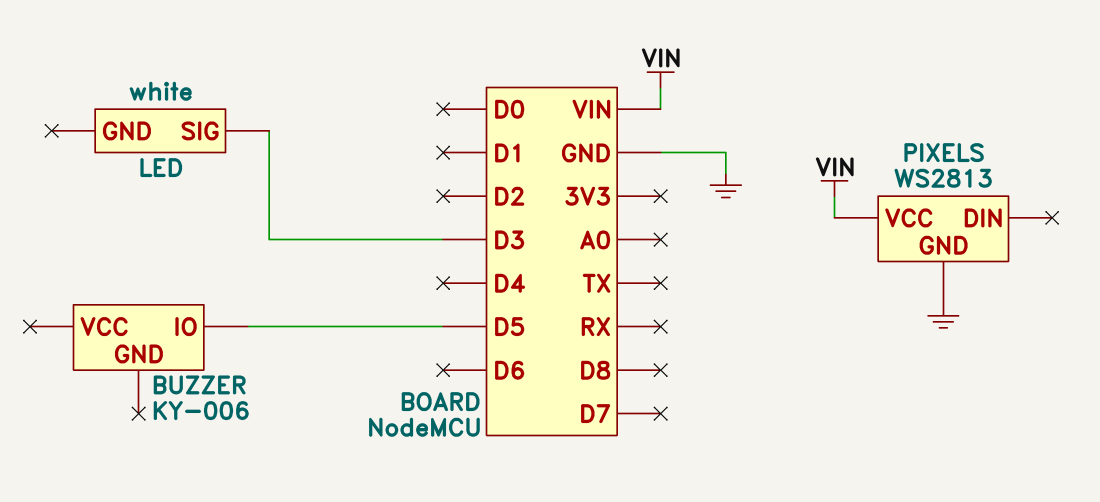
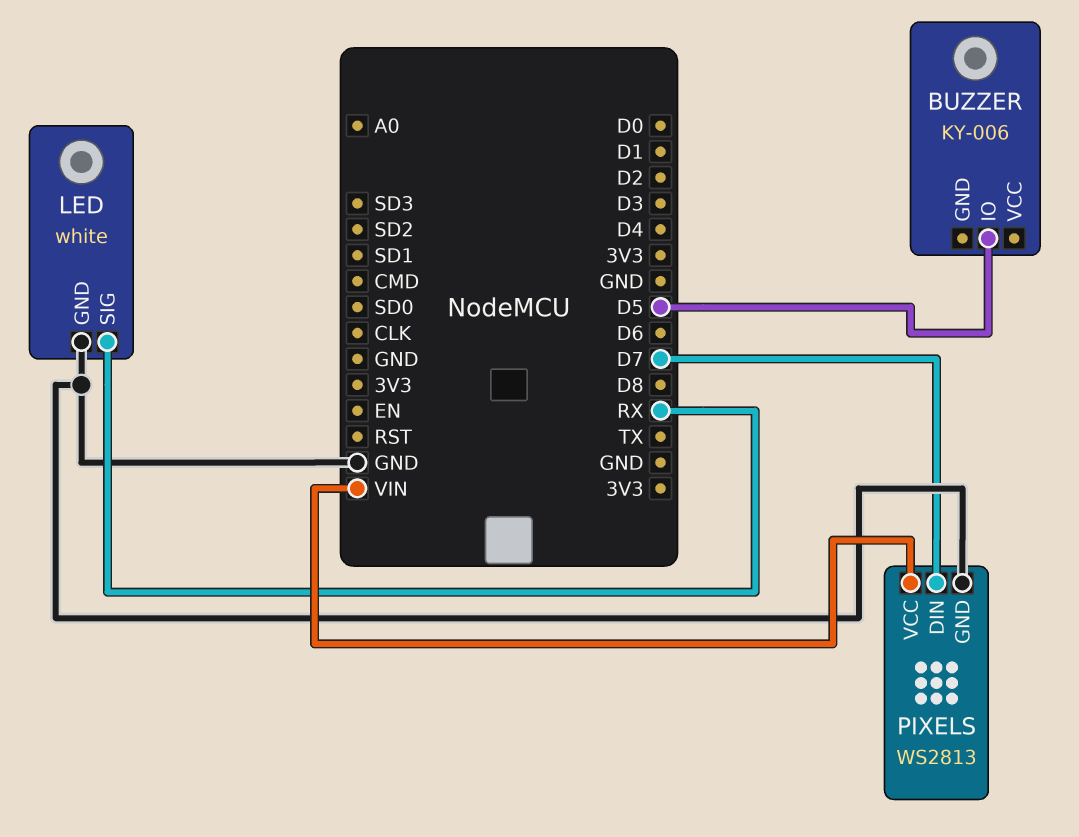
LED pin GND: none -> GND
LED pin SIG: D3 -> RX
PIXELS pin DIN: none -> D7

